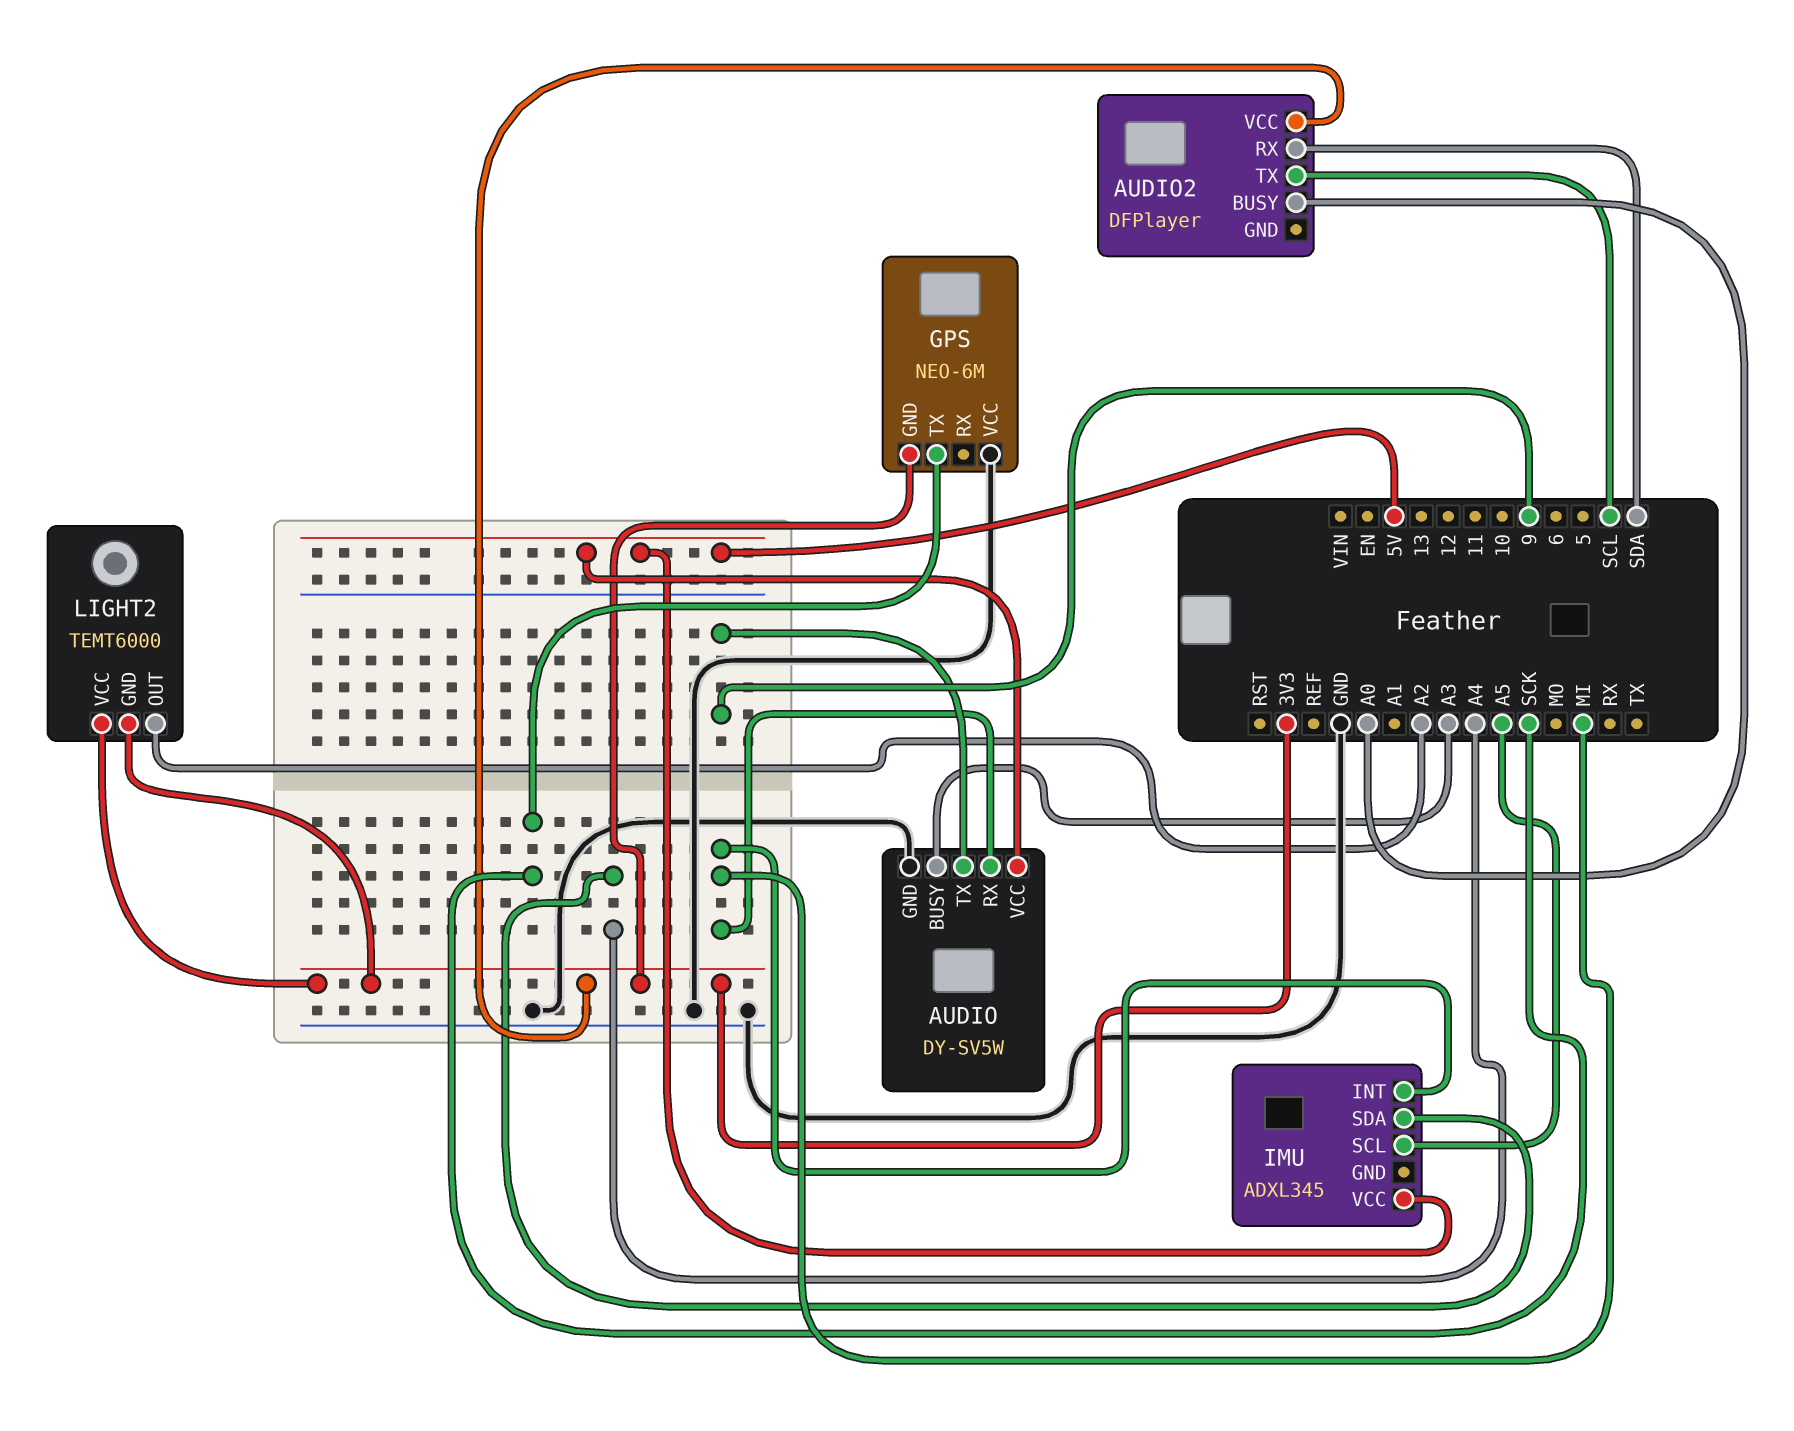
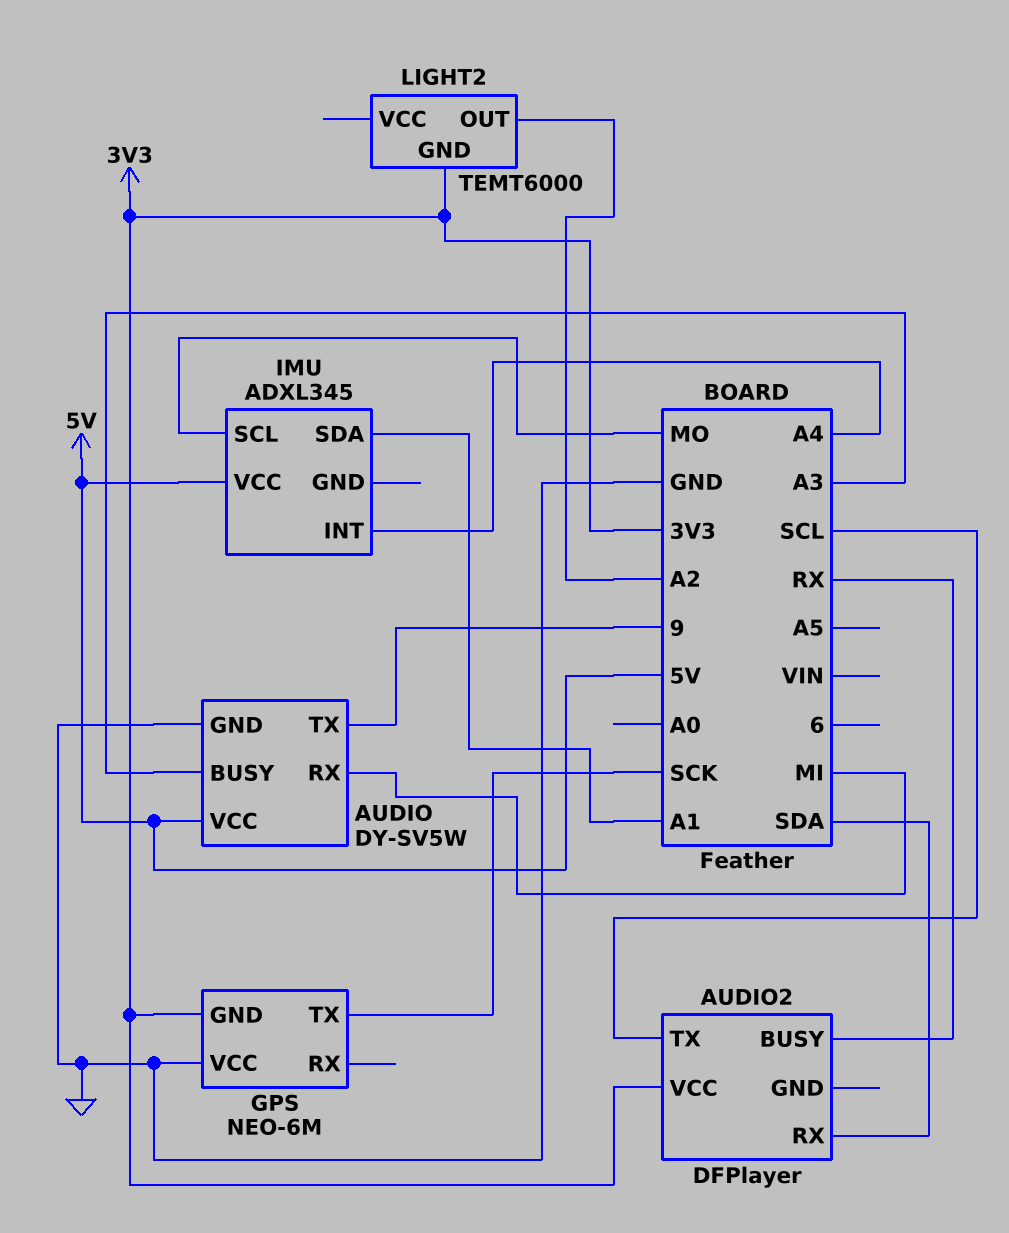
AUDIO2 pin BUSY: A0 -> RX
IMU pin INT: MI -> A4
IMU pin SCL: A5 -> MO
IMU pin SDA: A4 -> A1
LIGHT2 pin VCC: 3V3 -> none

